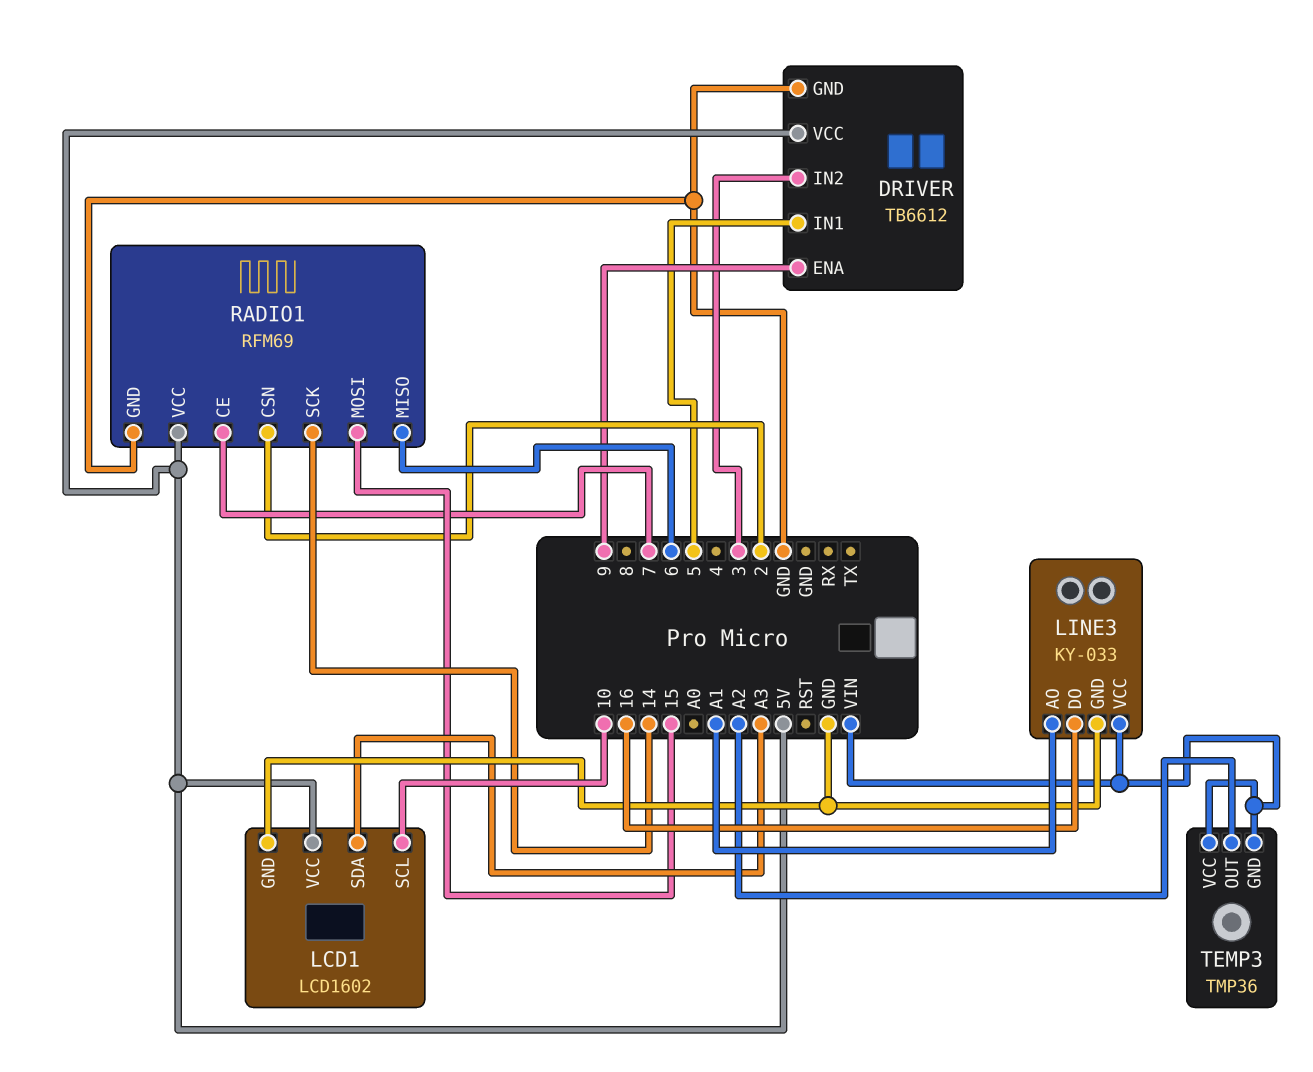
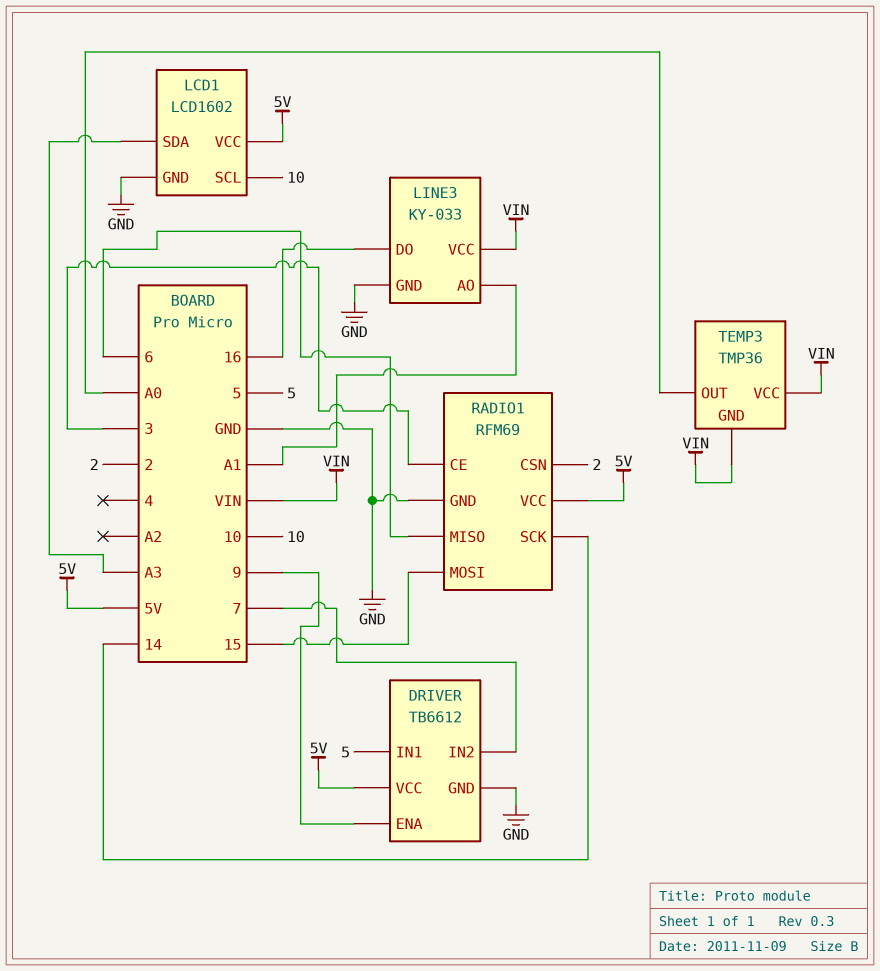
DRIVER pin IN2: 3 -> 7
RADIO1 pin CE: 7 -> 3
TEMP3 pin OUT: A2 -> A0

